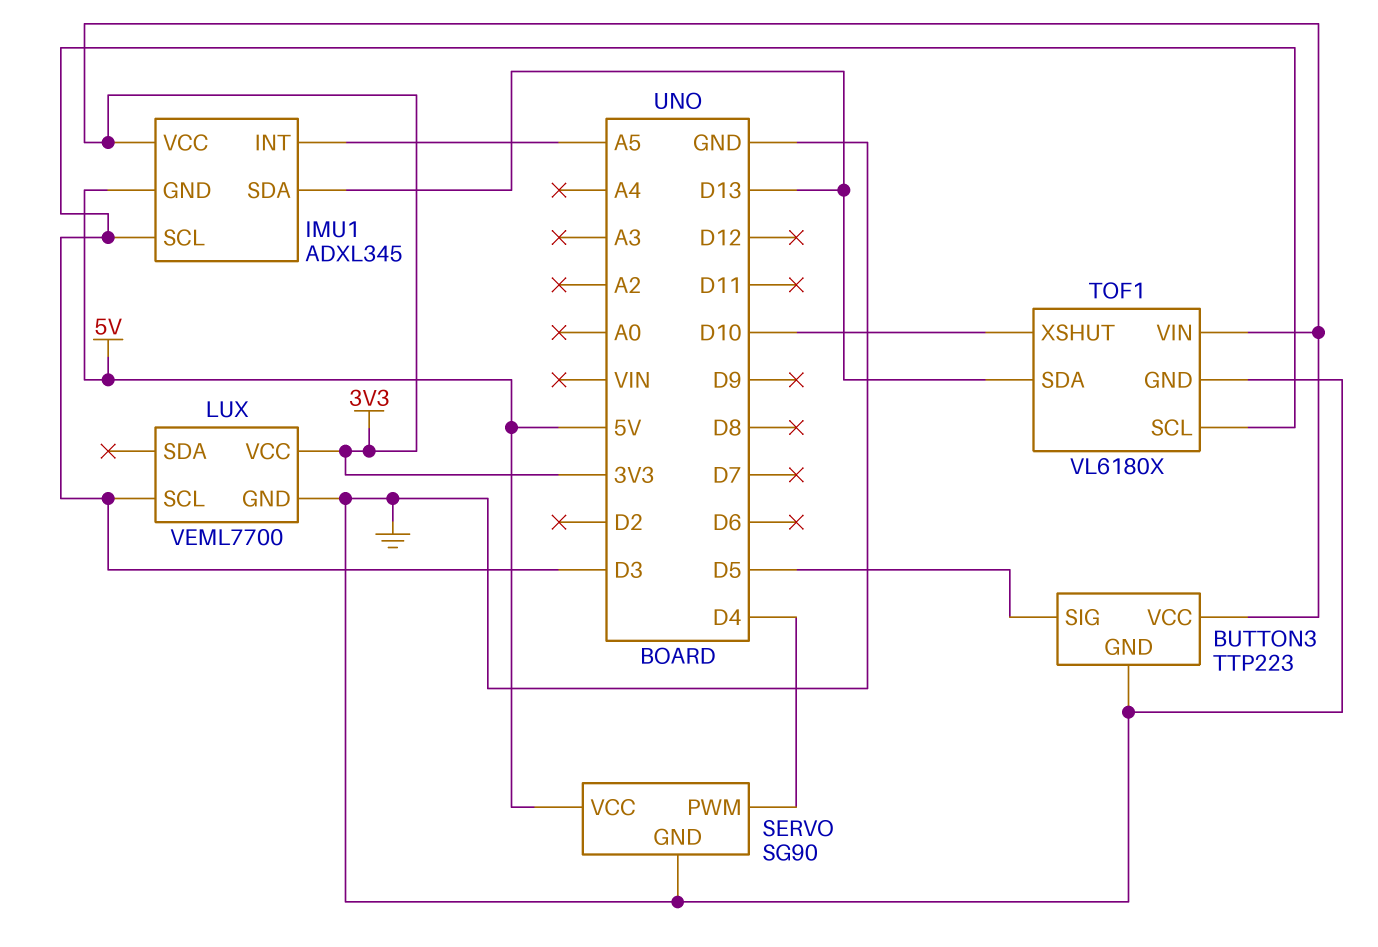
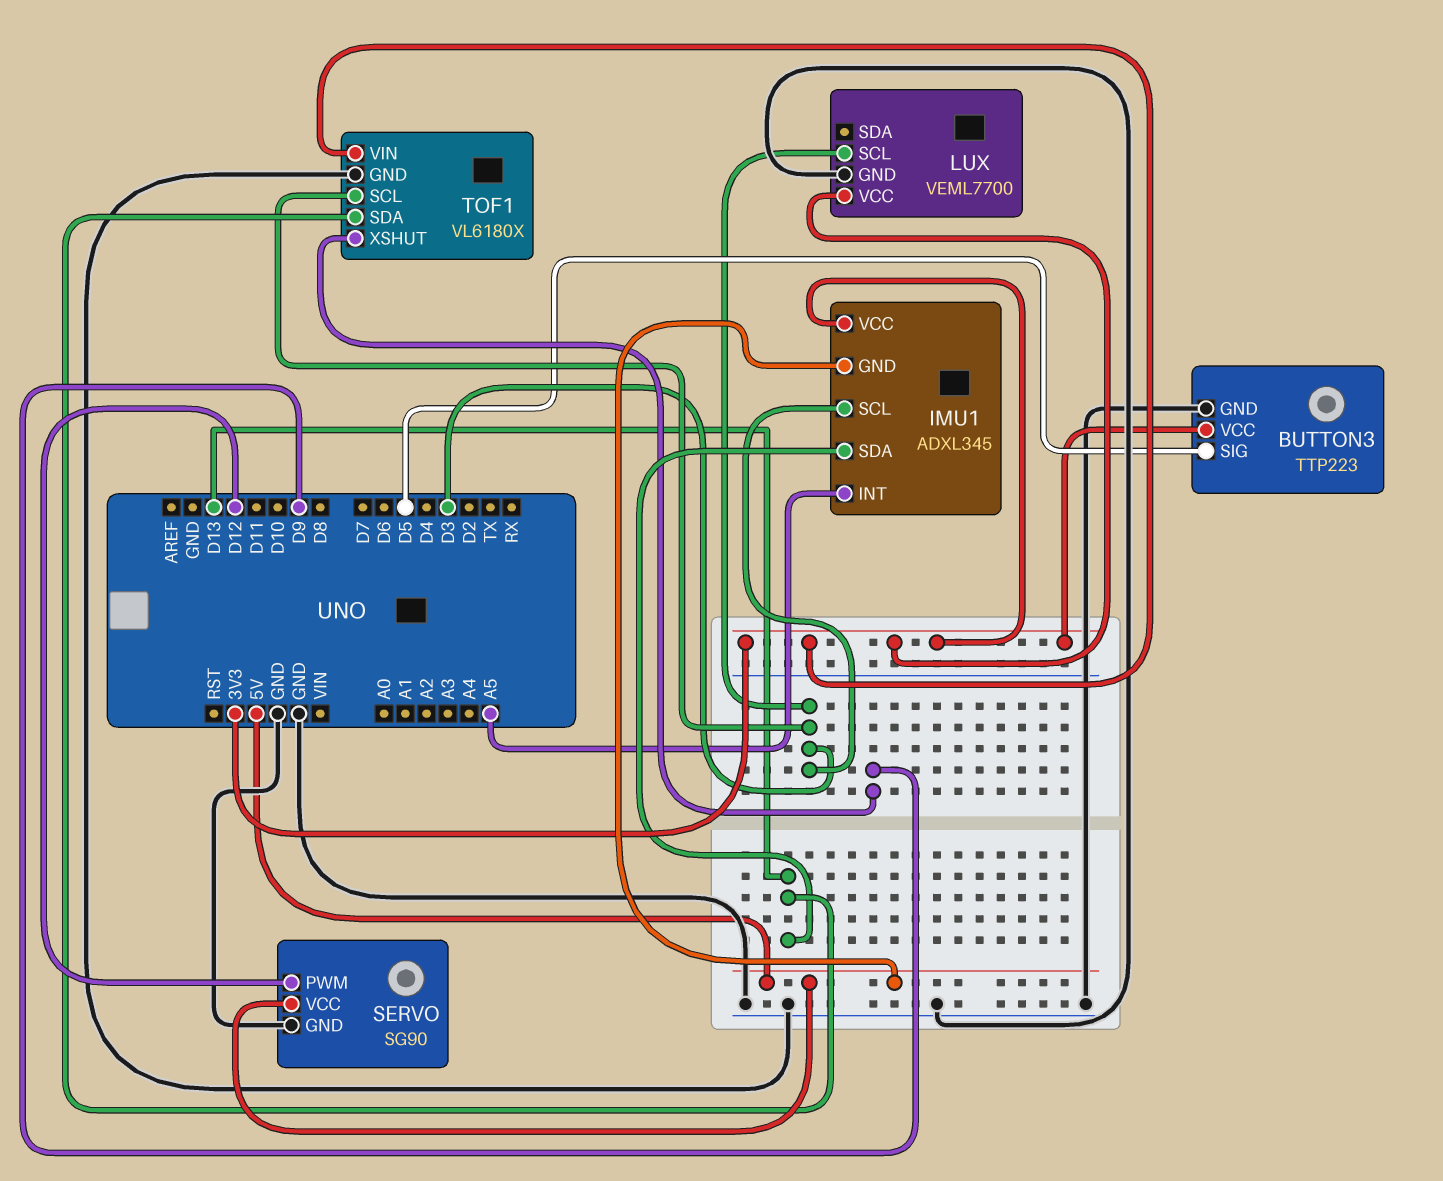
SERVO pin PWM: D4 -> D12
TOF1 pin XSHUT: D10 -> D9

